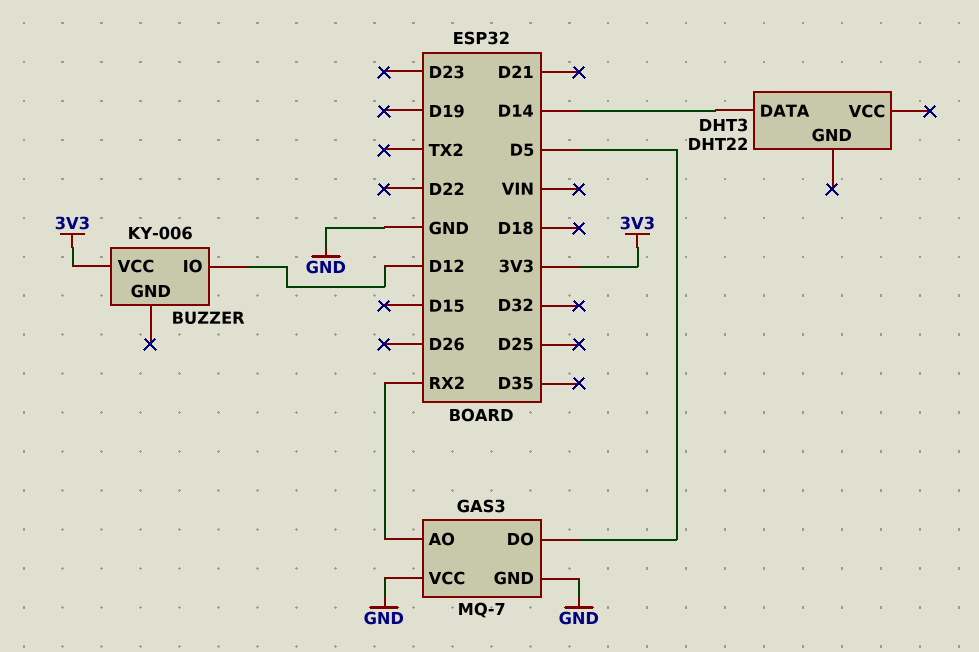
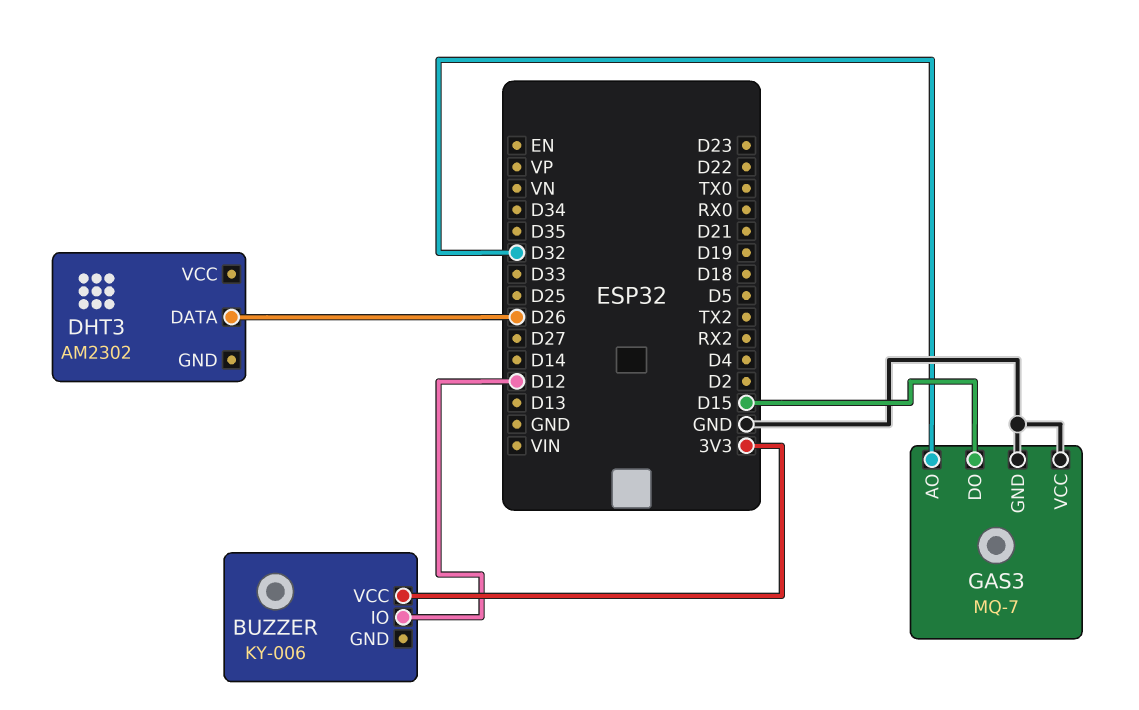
DHT3: DHT22 -> AM2302
DHT3 pin DATA: D14 -> D26
GAS3 pin AO: RX2 -> D32
GAS3 pin DO: D5 -> D15

